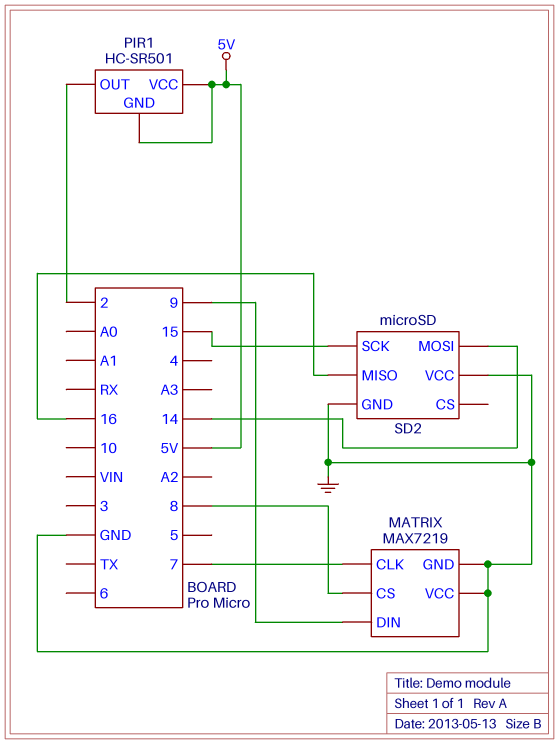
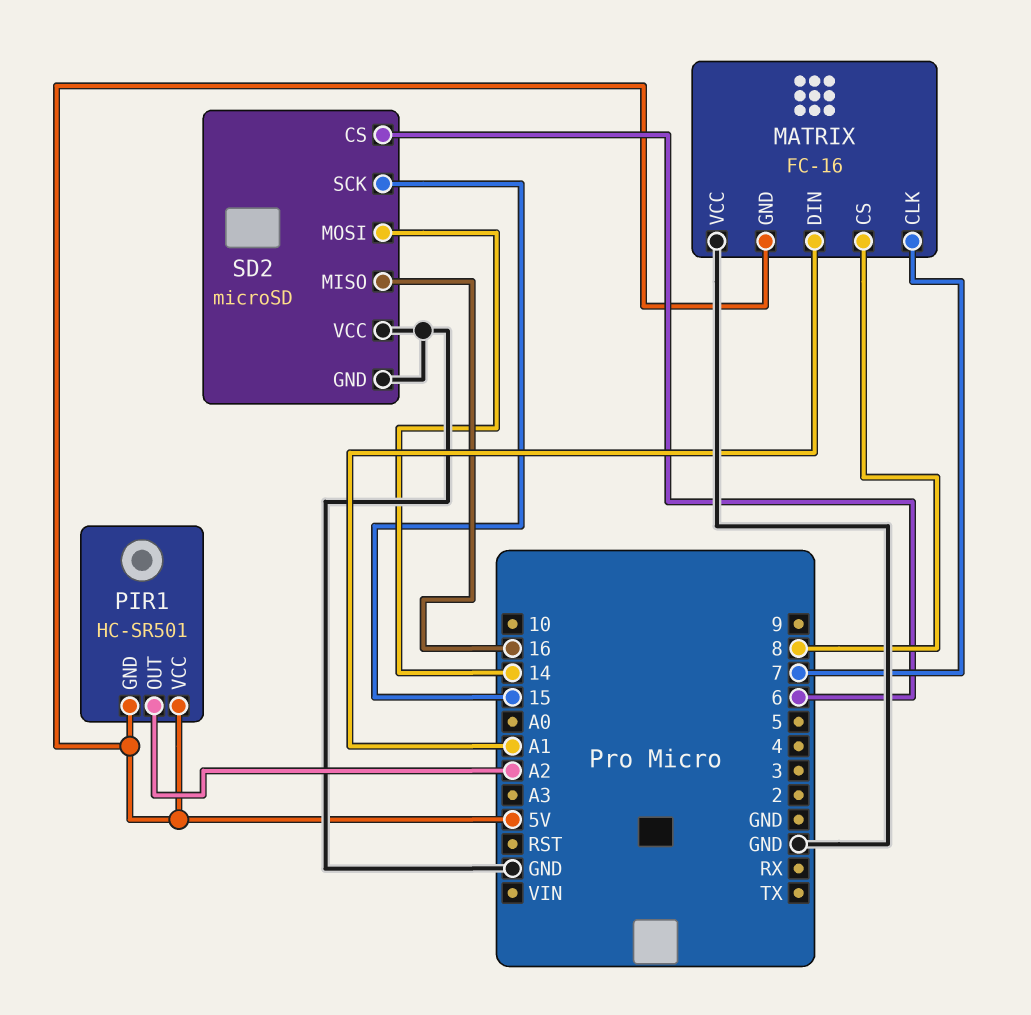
MATRIX: MAX7219 -> FC-16
MATRIX pin DIN: 9 -> A1
MATRIX pin GND: GND -> 5V
PIR1 pin OUT: 2 -> A2
SD2 pin CS: none -> 6

